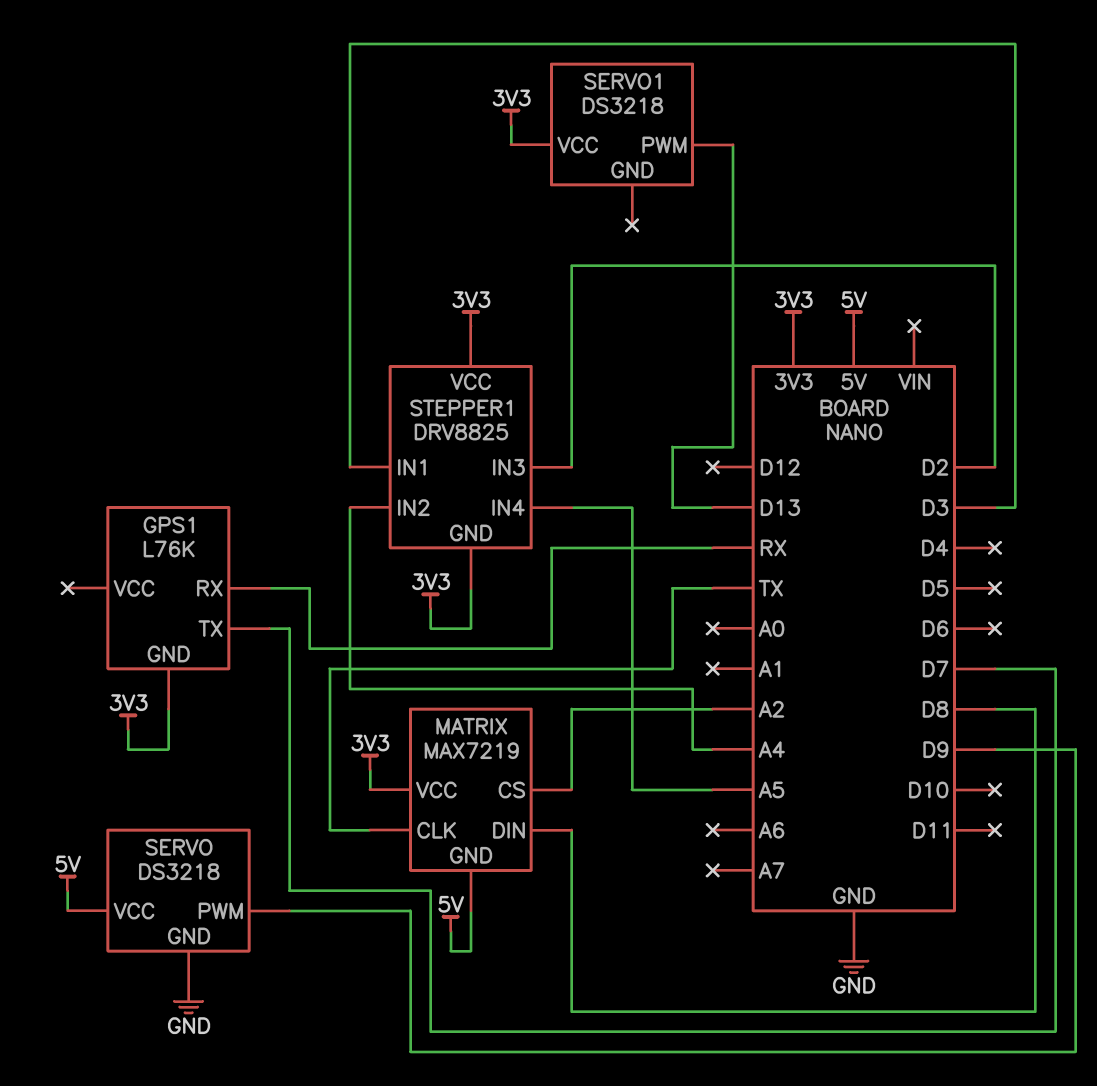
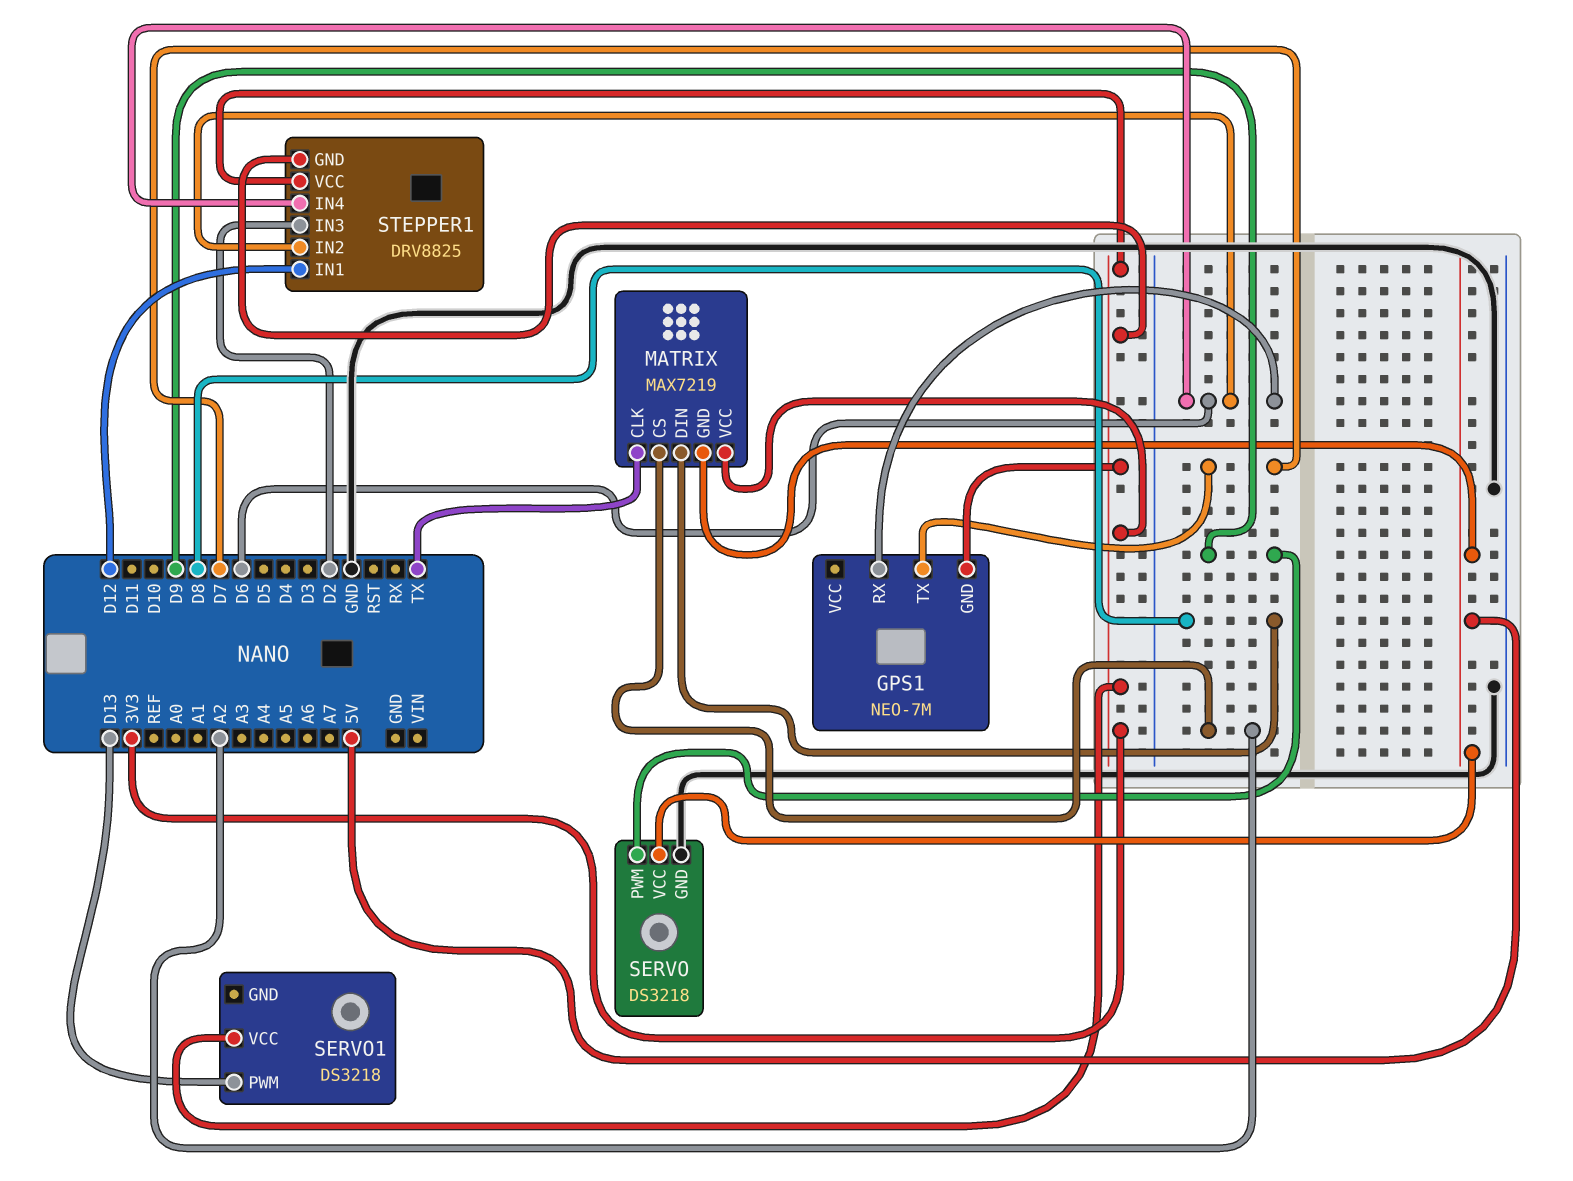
GPS1: L76K -> NEO-7M
GPS1 pin RX: RX -> D6
STEPPER1 pin IN1: D3 -> D12
STEPPER1 pin IN2: A4 -> D6
STEPPER1 pin IN4: A5 -> D6

